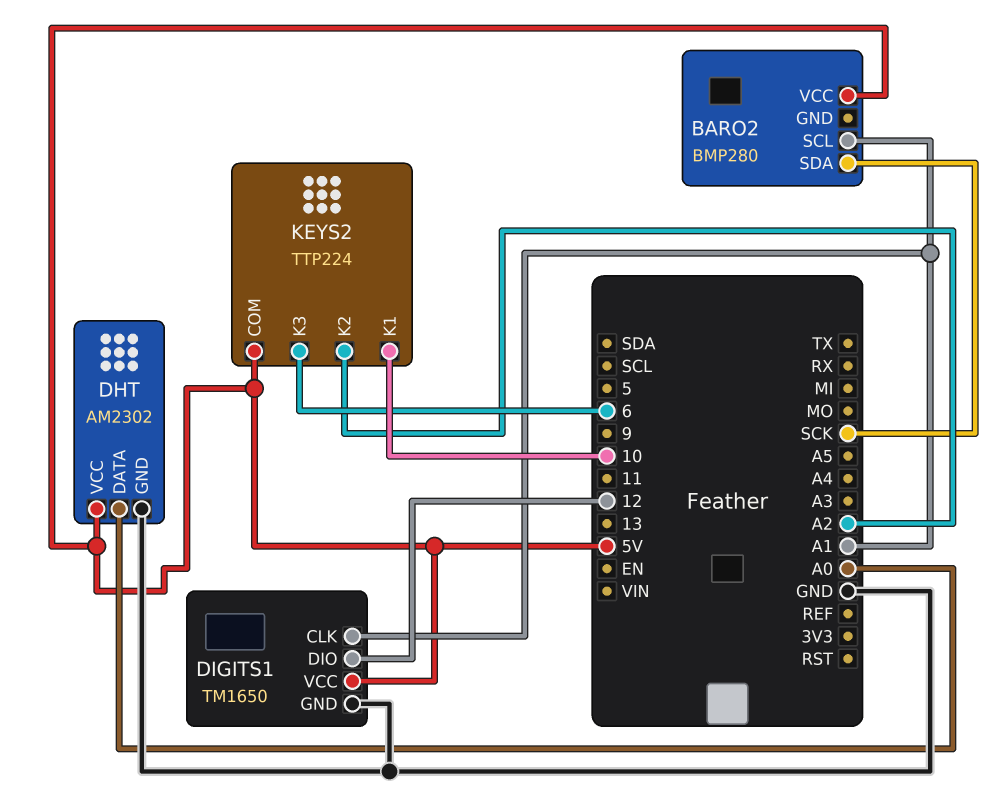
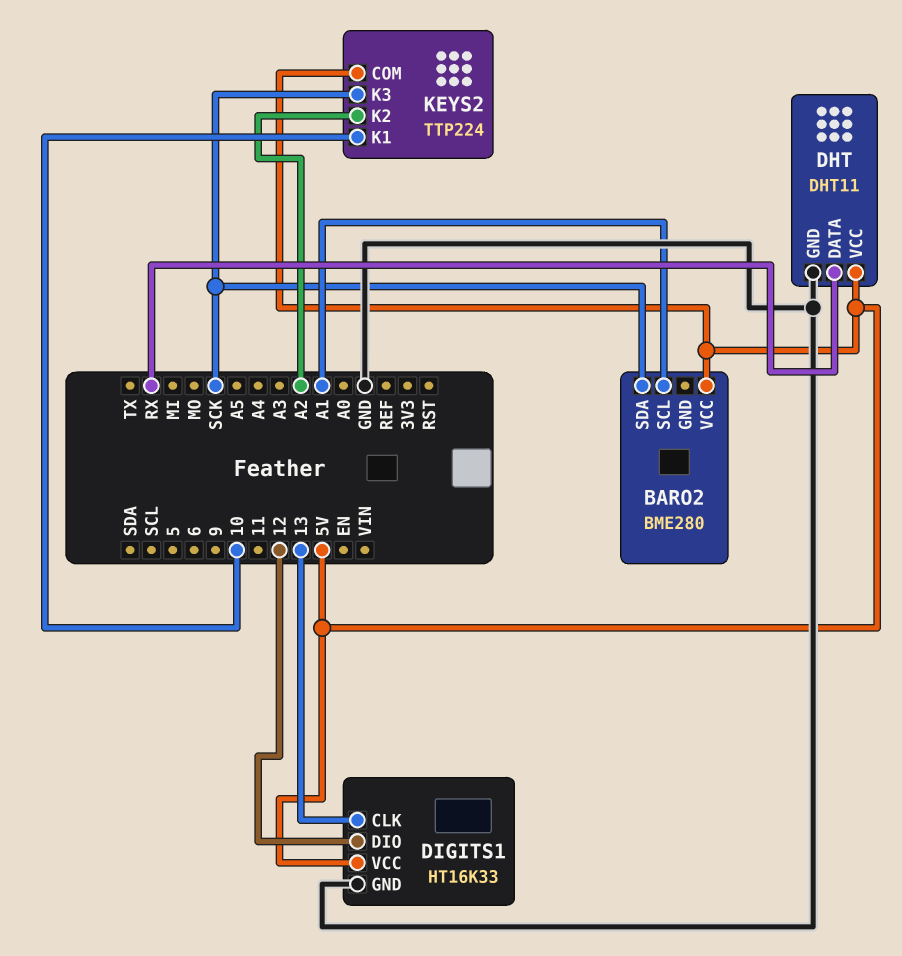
BARO2: BMP280 -> BME280
DHT: AM2302 -> DHT11
DHT pin DATA: A0 -> RX
DIGITS1: TM1650 -> HT16K33
DIGITS1 pin CLK: A1 -> 13
KEYS2 pin K3: 6 -> SCK

